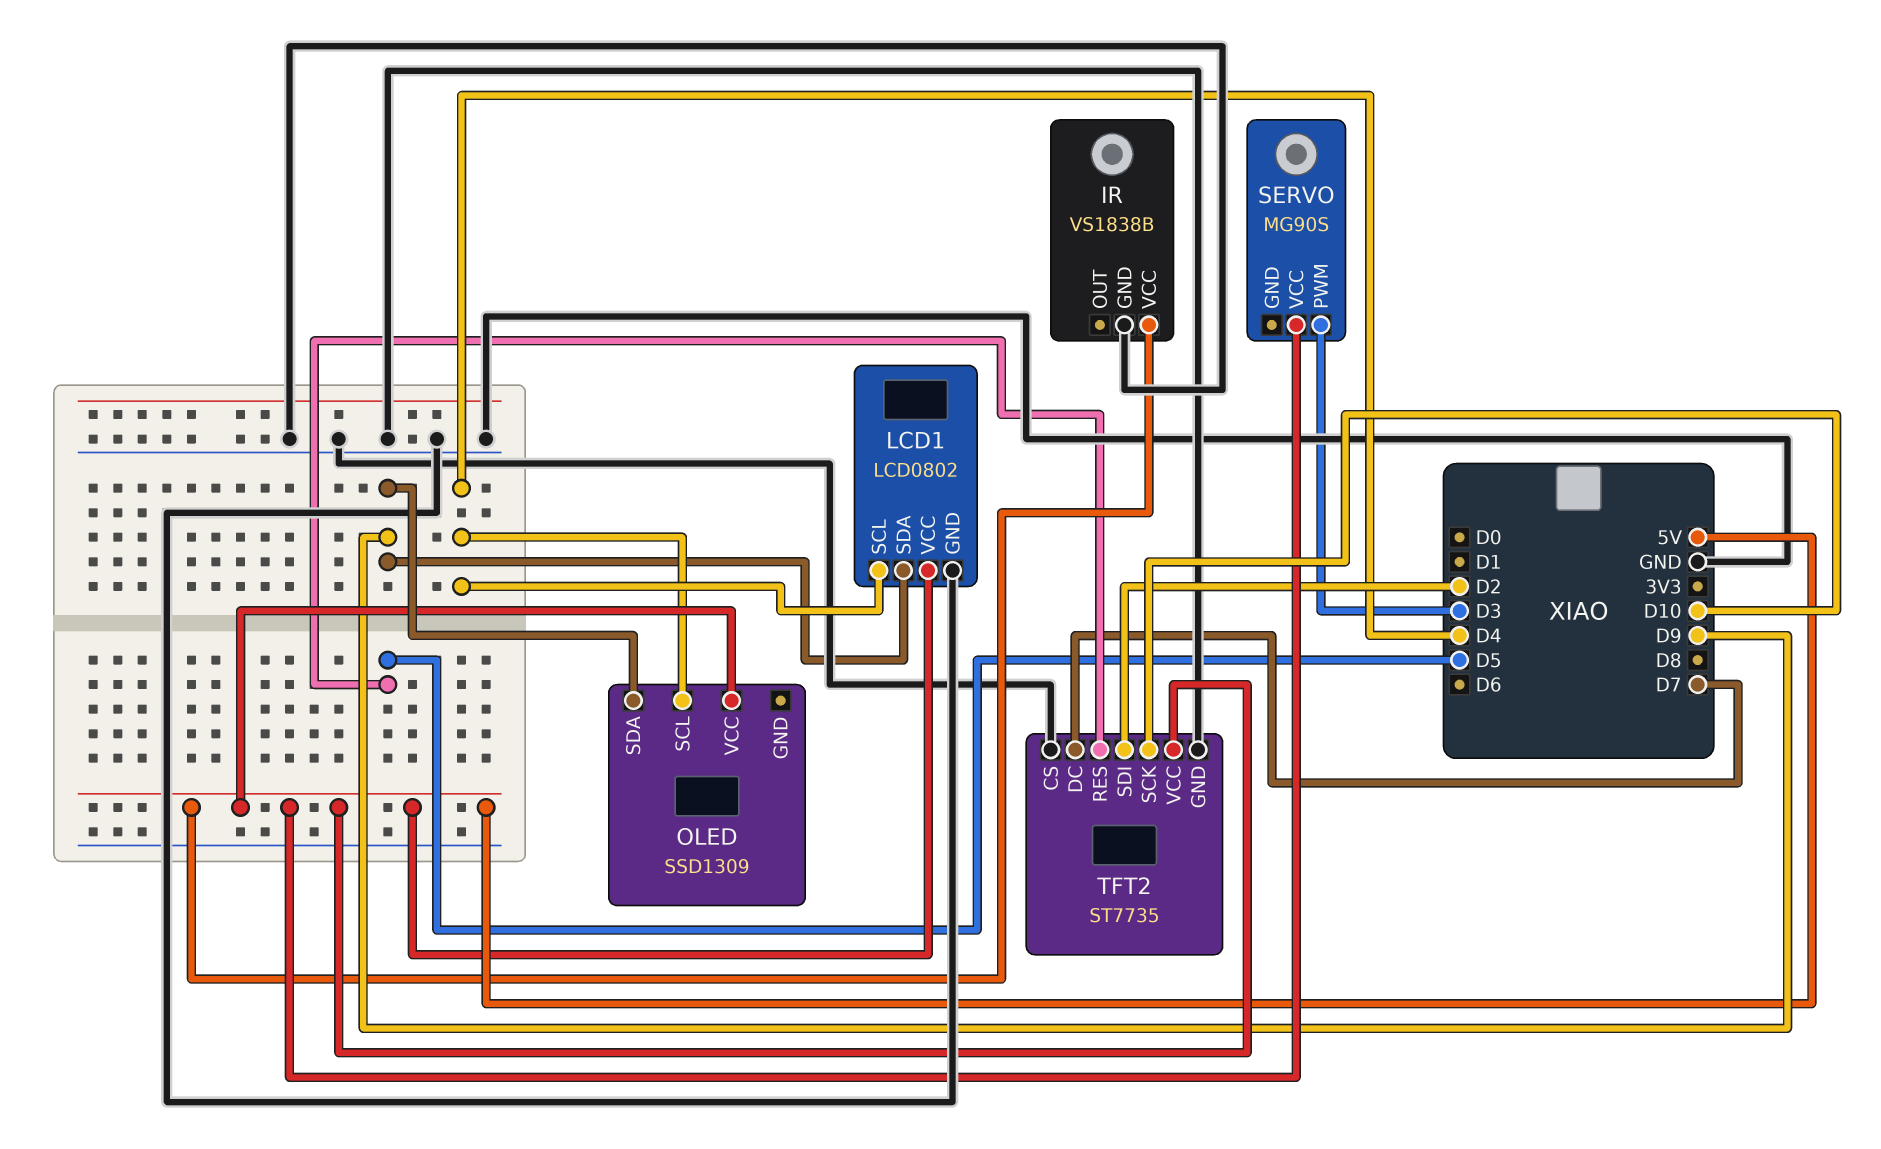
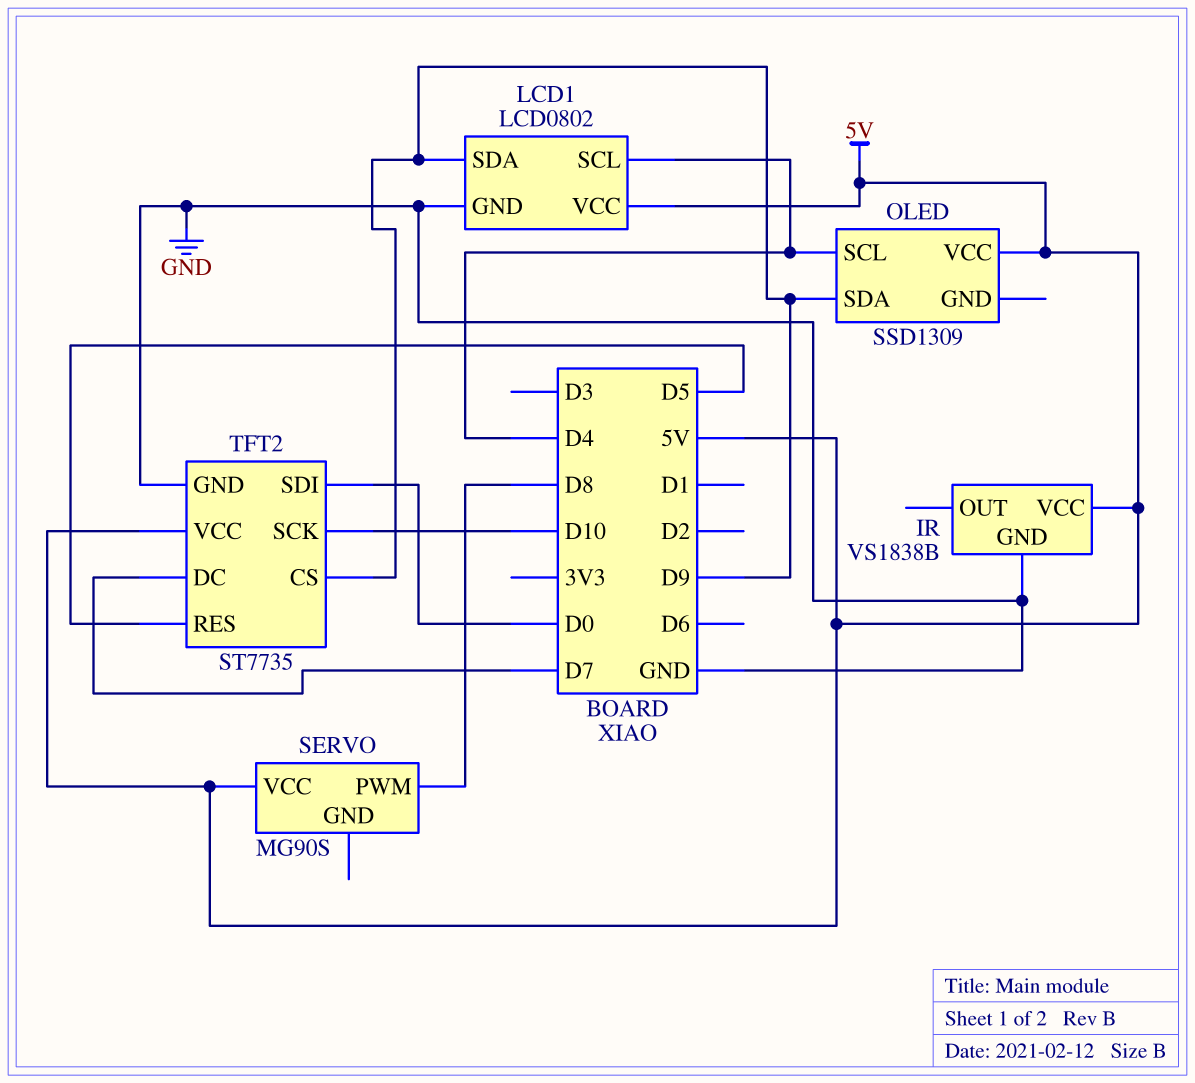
SERVO pin PWM: D3 -> D8
TFT2 pin CS: GND -> D9
TFT2 pin SDI: D2 -> D0

